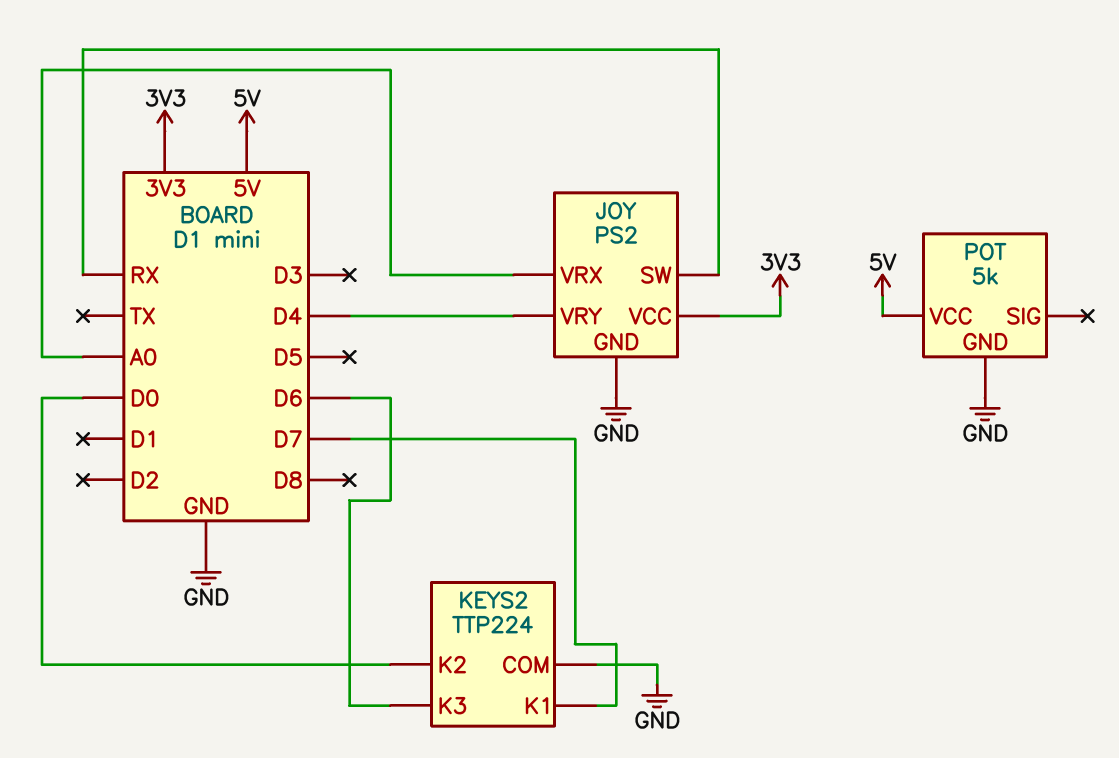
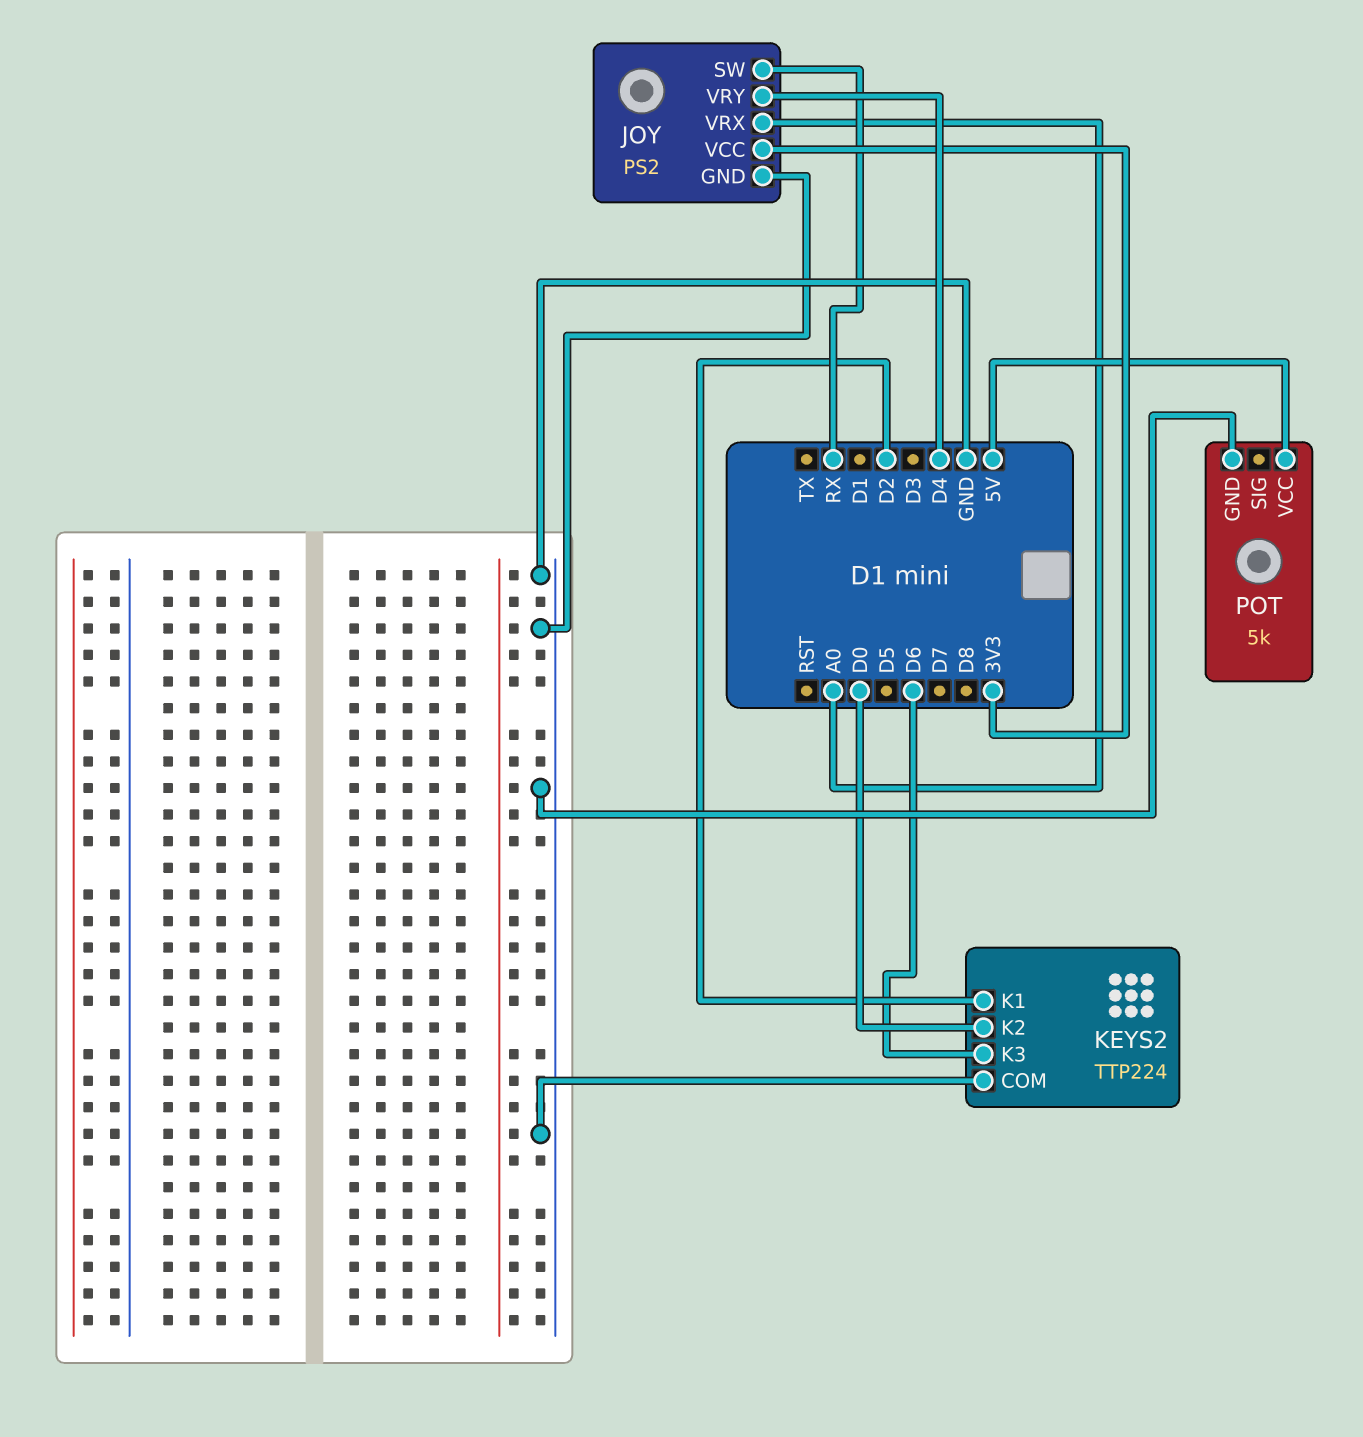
KEYS2 pin K1: D7 -> D2

